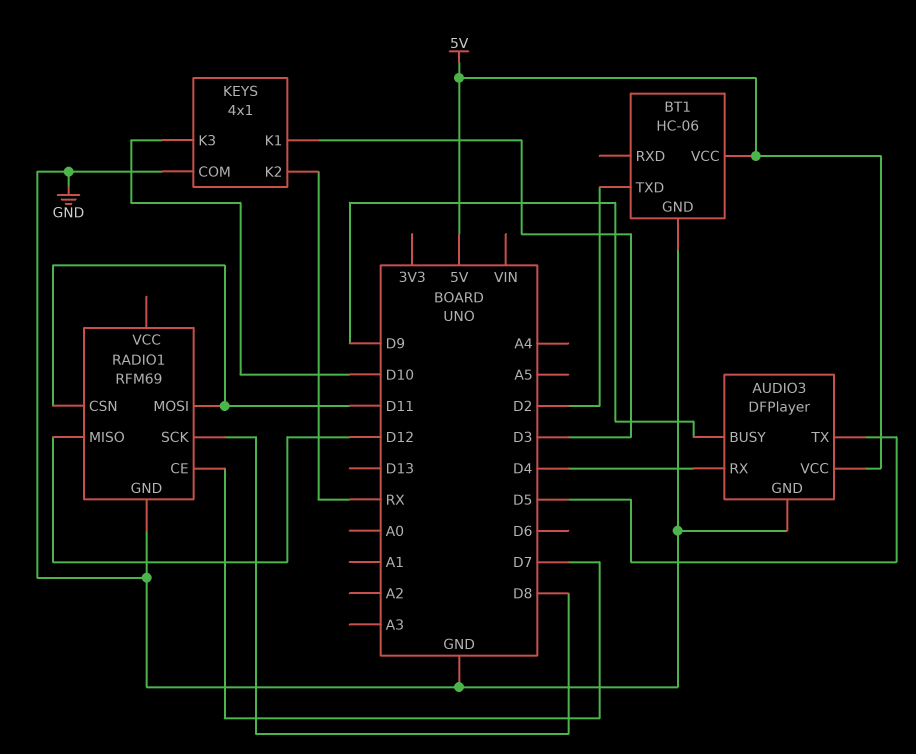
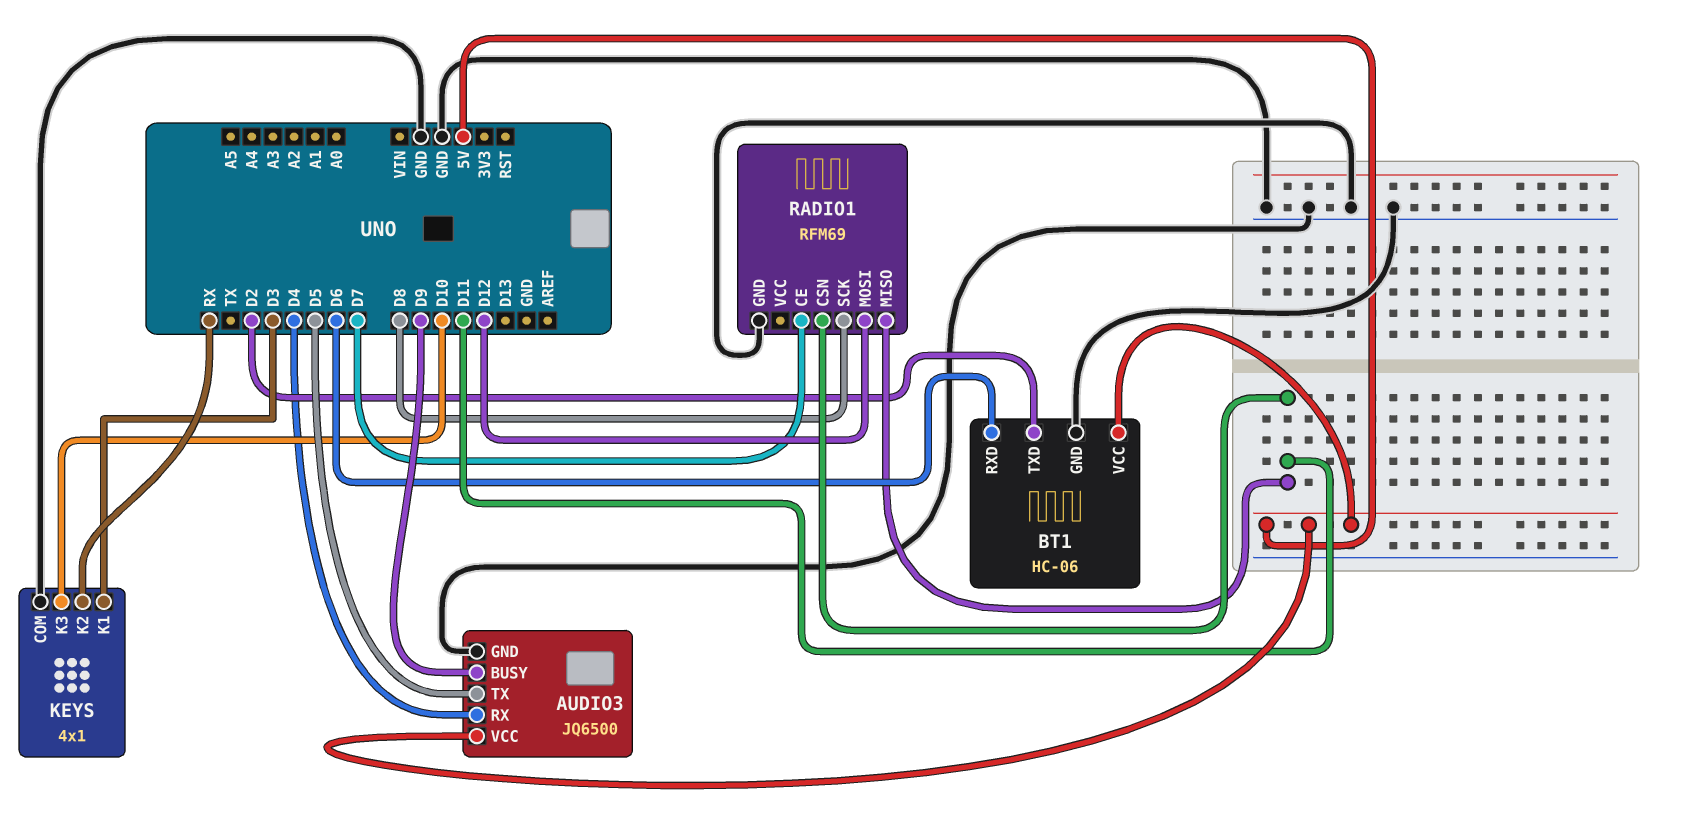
AUDIO3: DFPlayer -> JQ6500
BT1 pin RXD: none -> D6
RADIO1 pin MISO: D12 -> D11
RADIO1 pin MOSI: D11 -> D12

